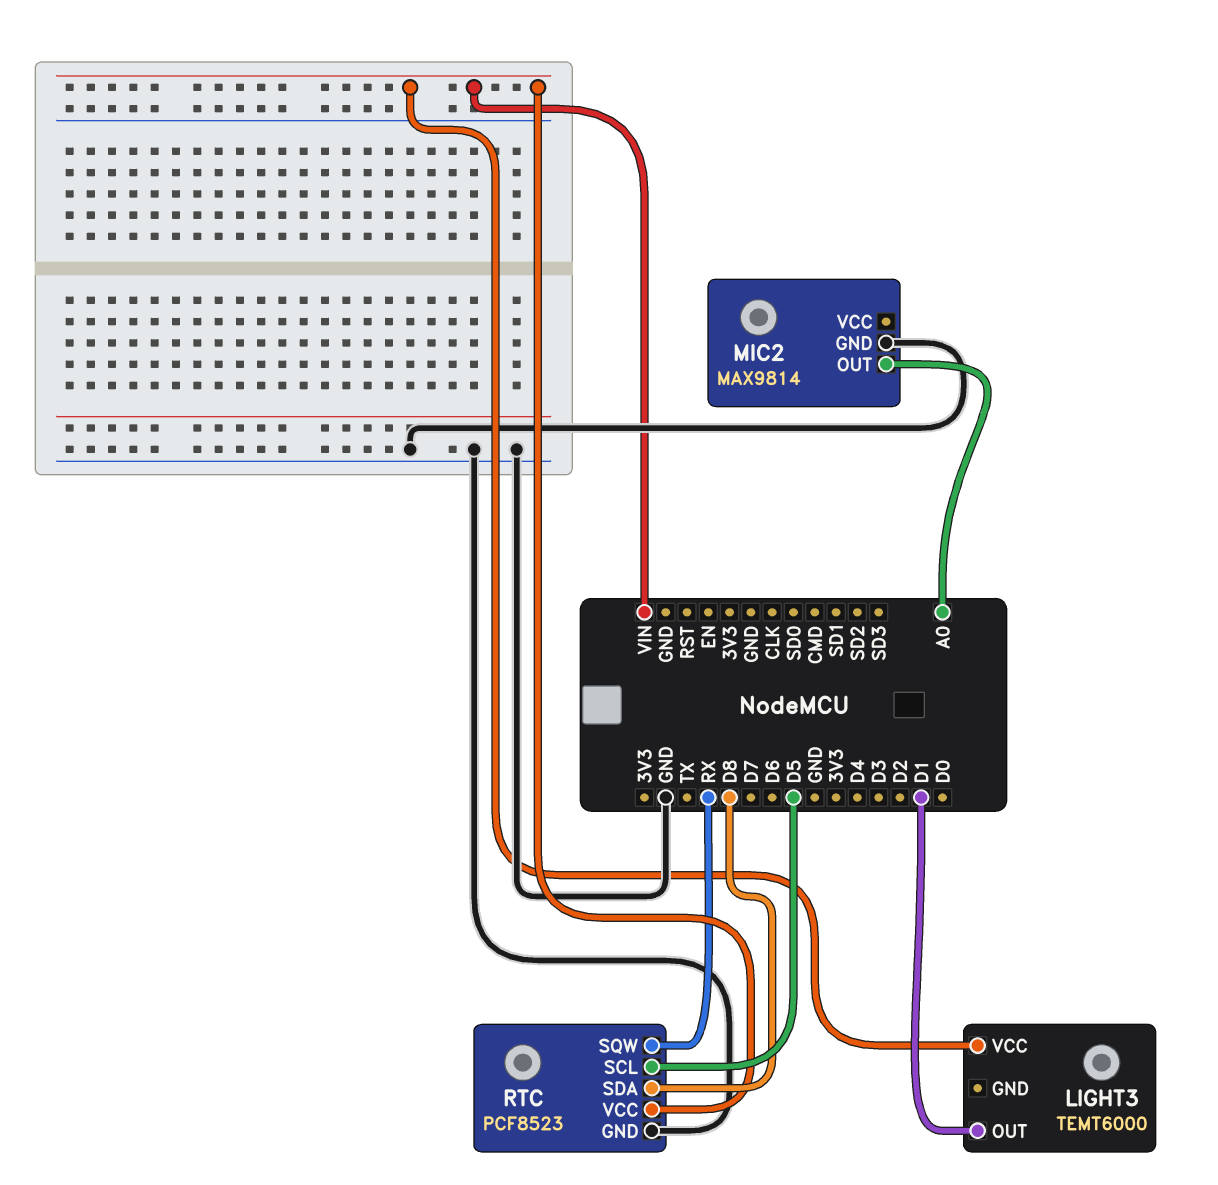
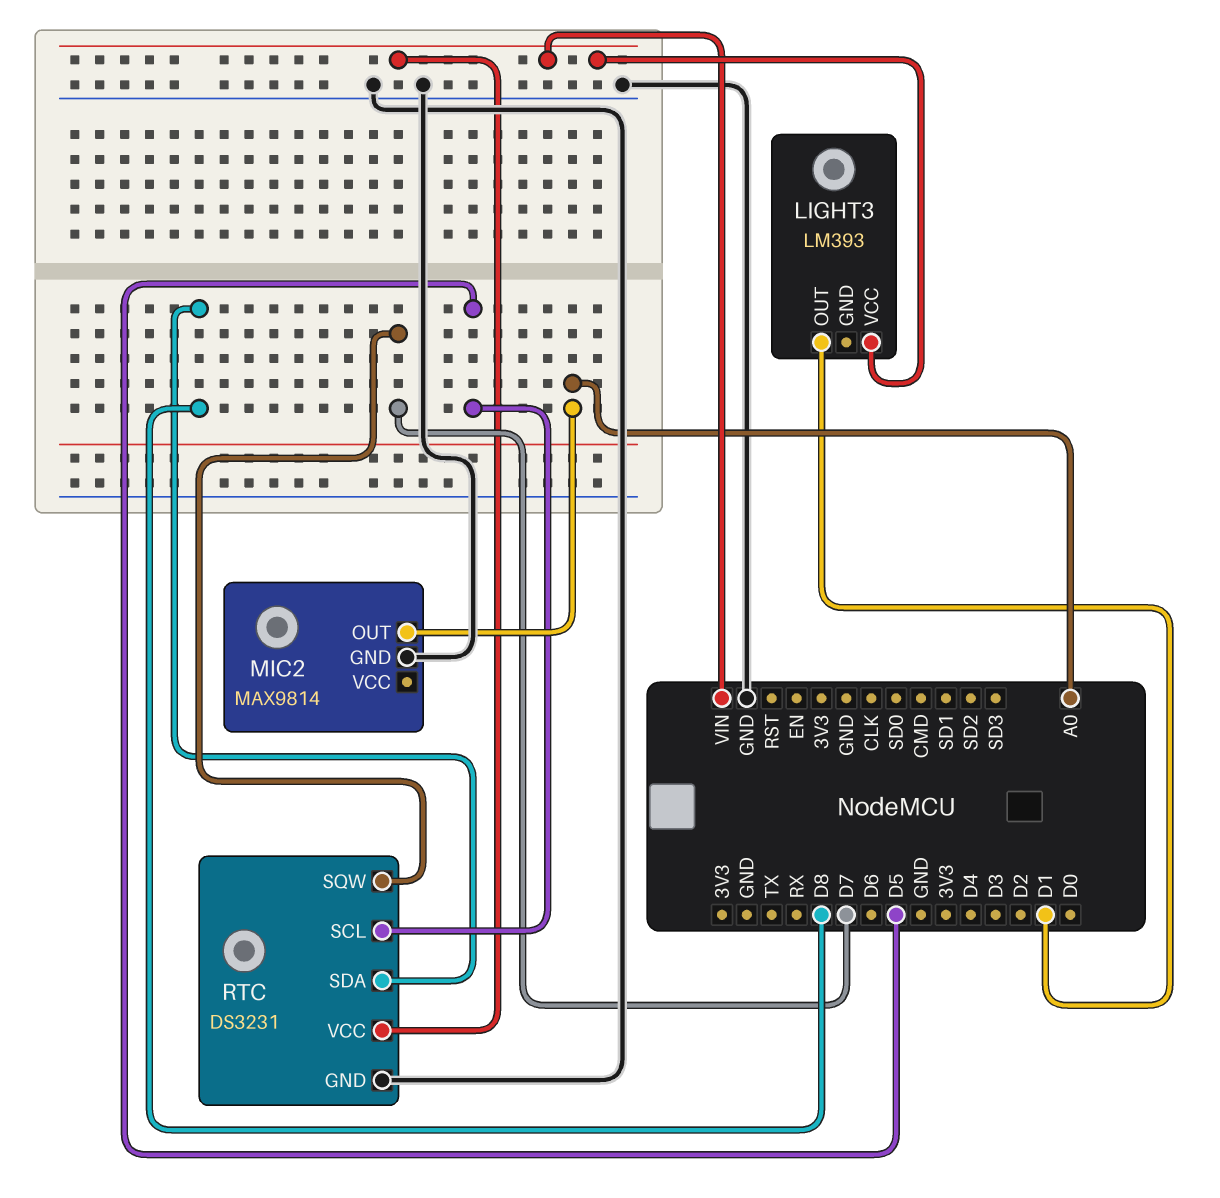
LIGHT3: TEMT6000 -> LM393
RTC: PCF8523 -> DS3231
RTC pin SQW: RX -> D7

